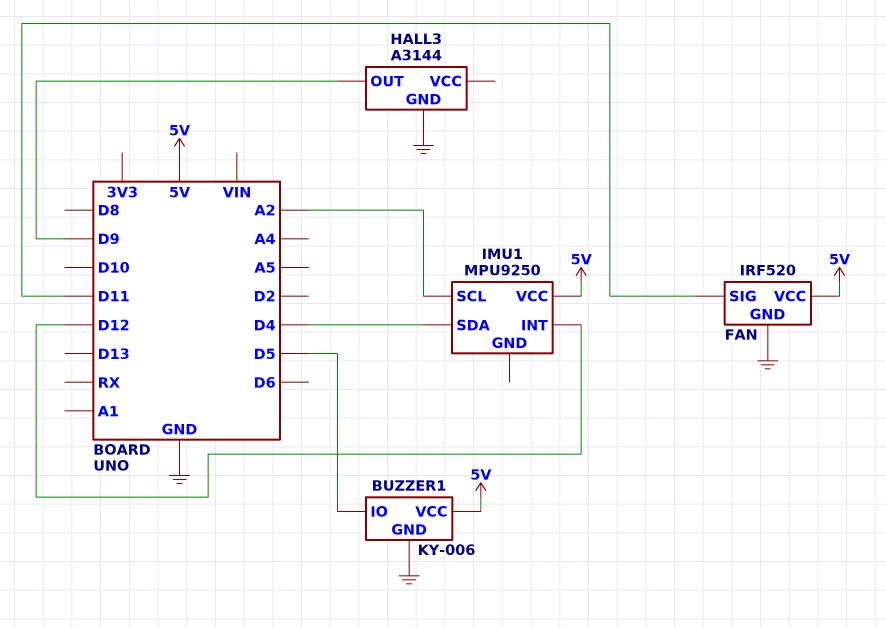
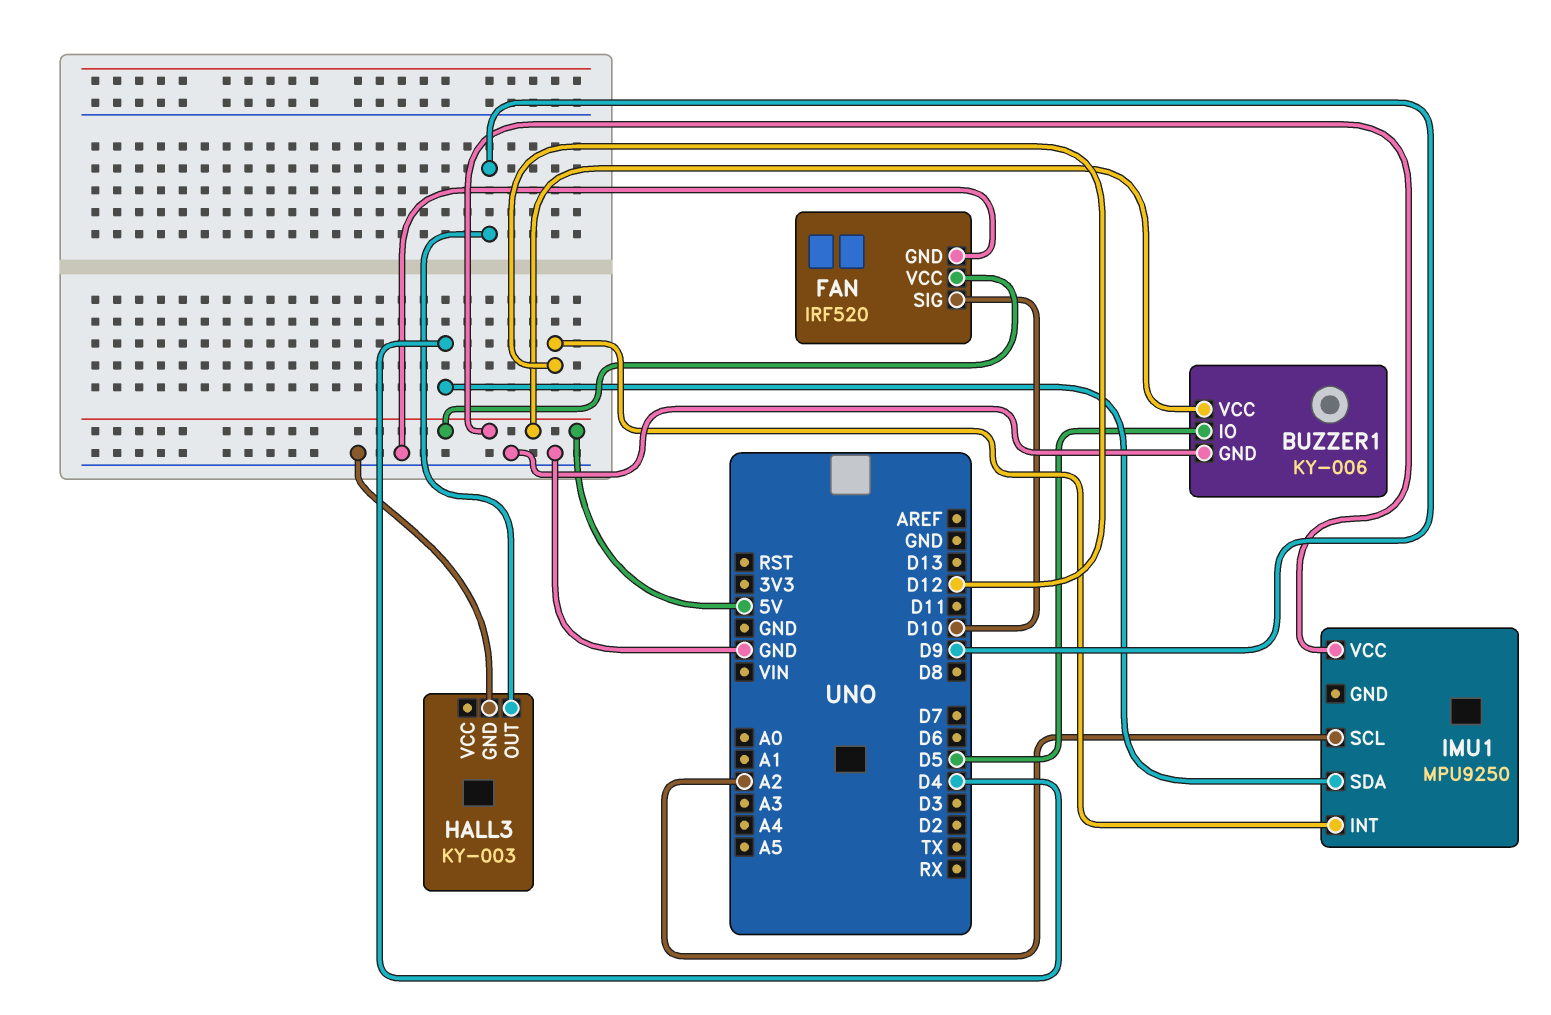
FAN pin SIG: D11 -> D10
HALL3: A3144 -> KY-003

